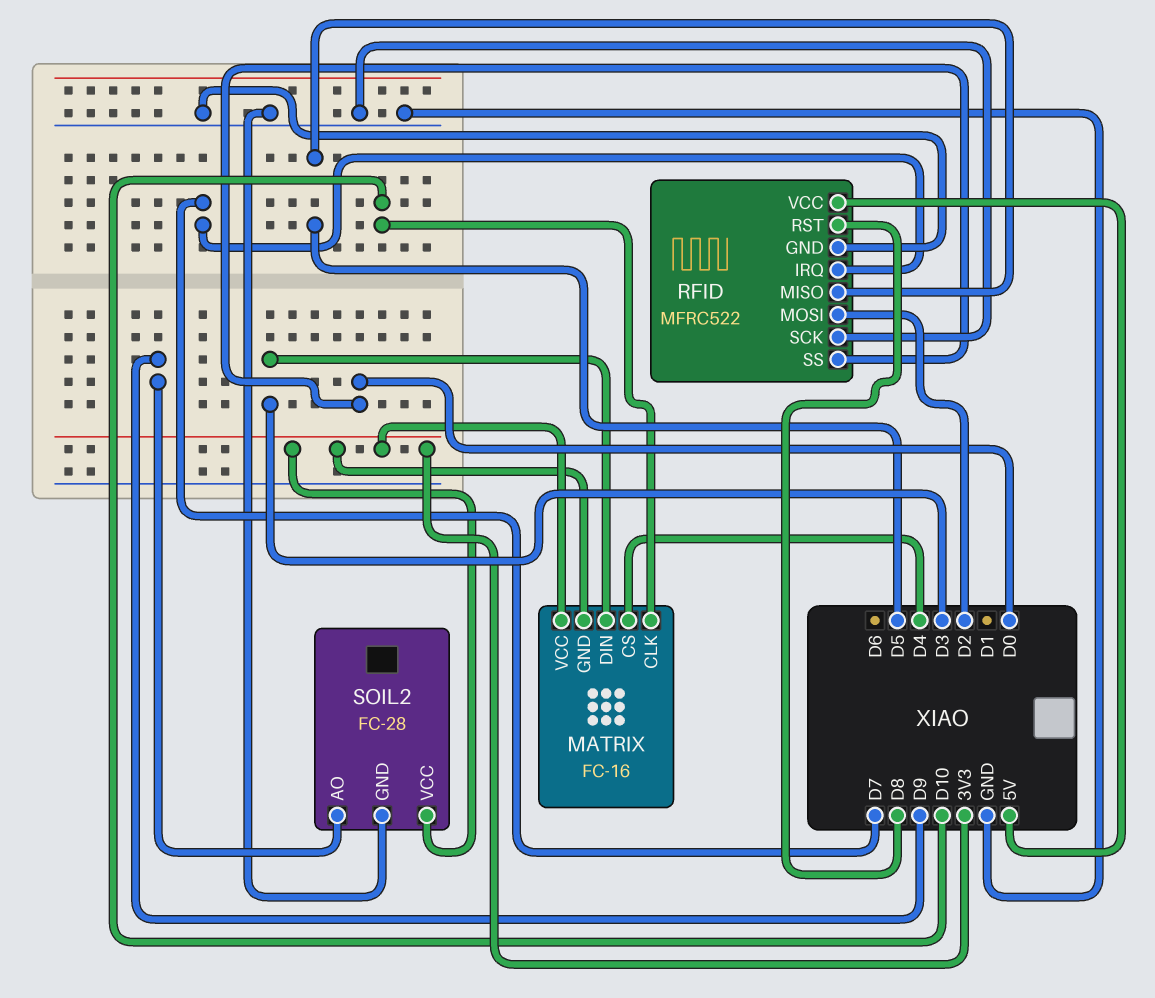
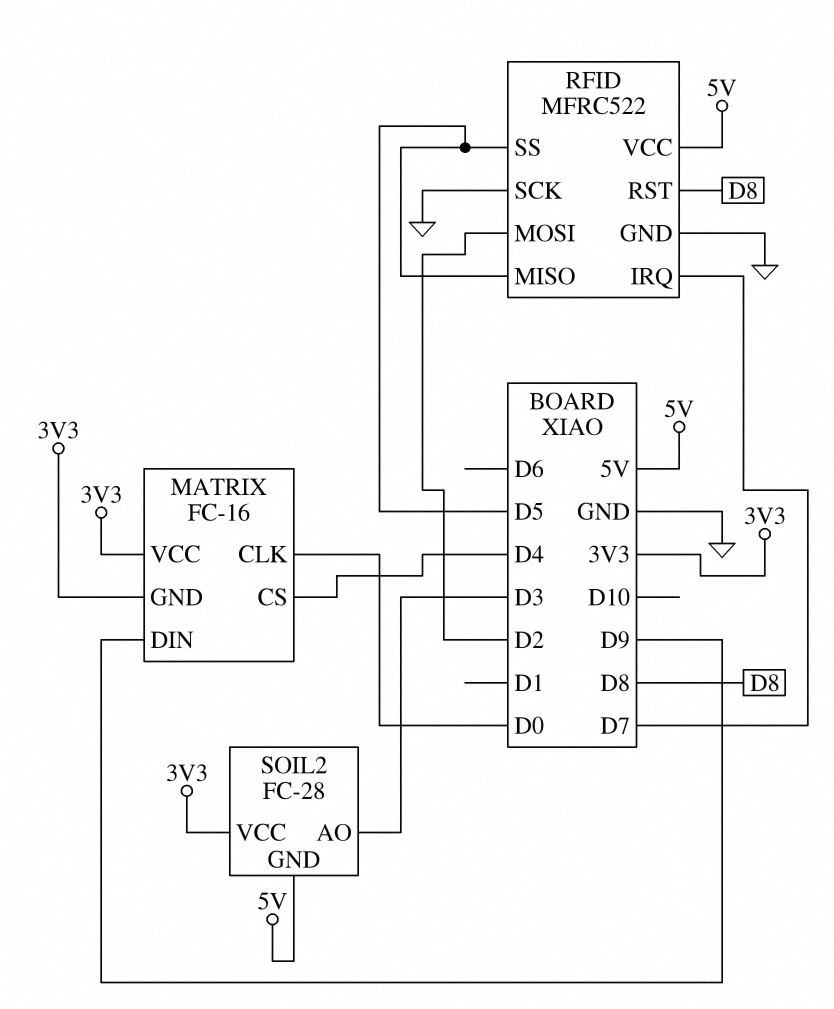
MATRIX pin CLK: D10 -> D0
MATRIX pin DIN: D3 -> D9
RFID pin SS: D0 -> D5
SOIL2 pin AO: D9 -> D3
SOIL2 pin GND: GND -> 5V

